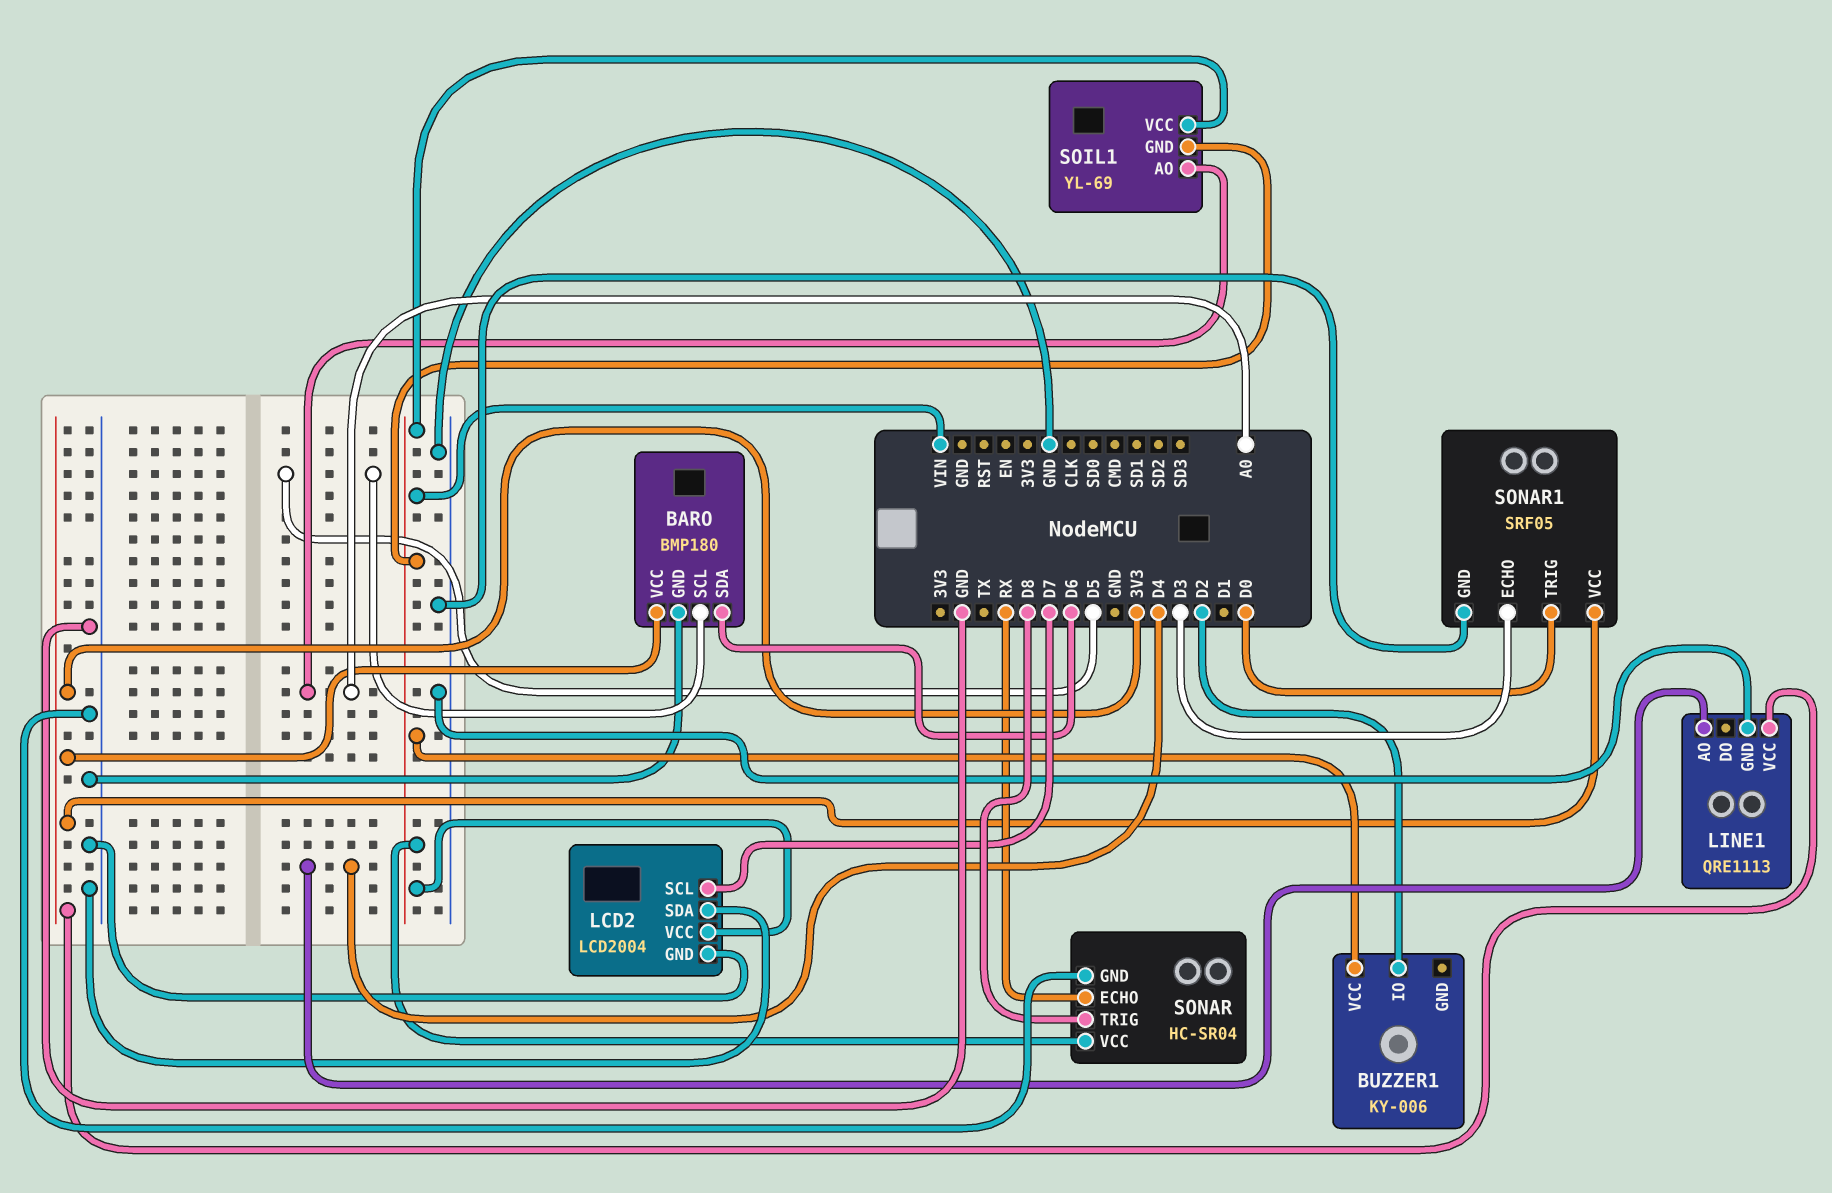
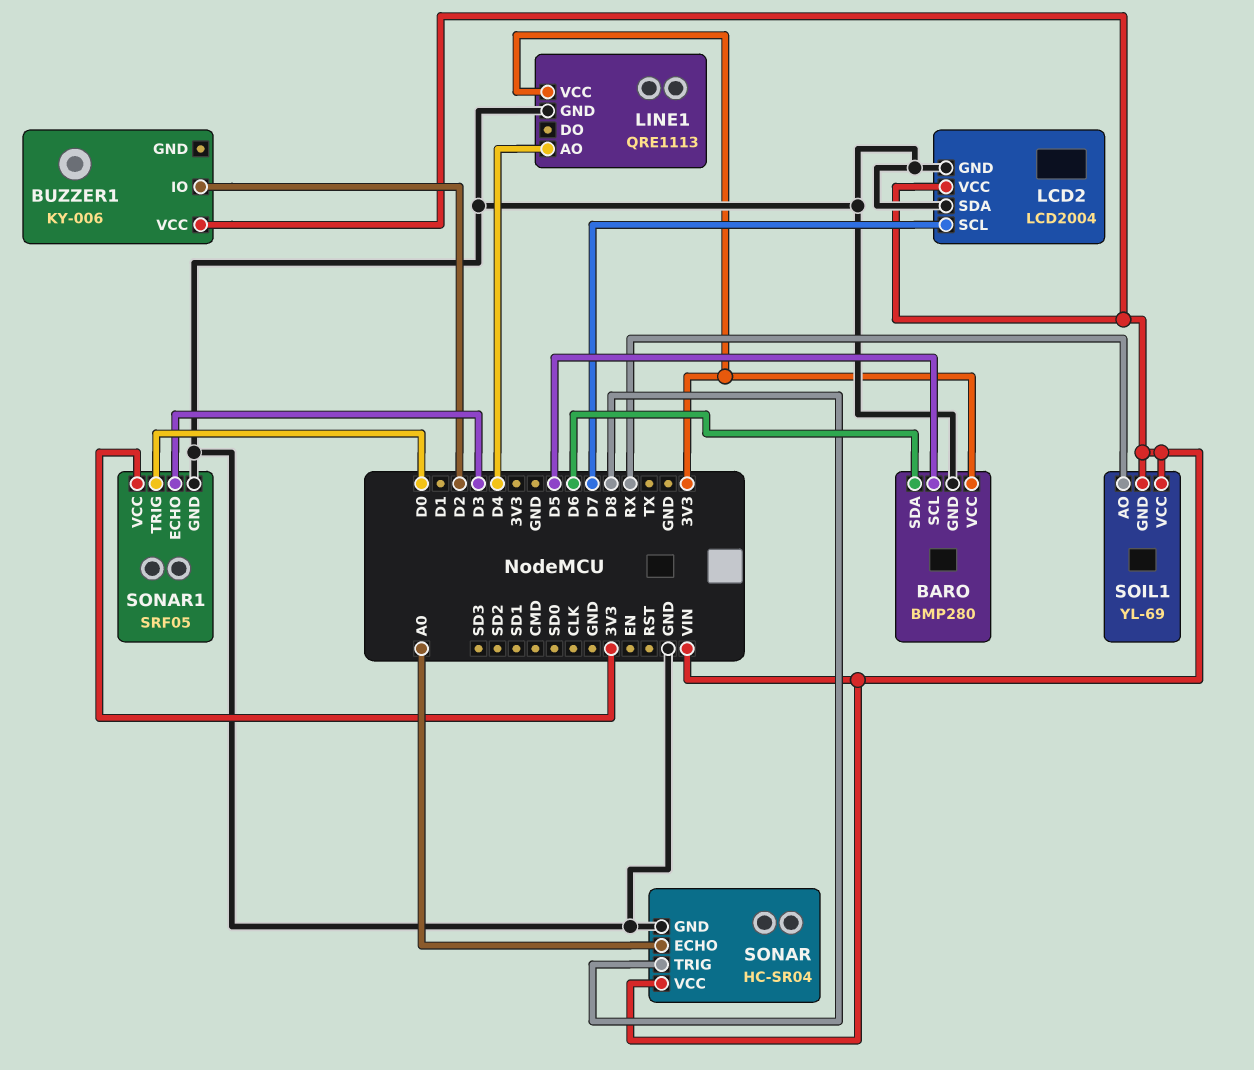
BARO: BMP180 -> BMP280
SOIL1 pin AO: A0 -> RX
SONAR pin ECHO: RX -> A0

